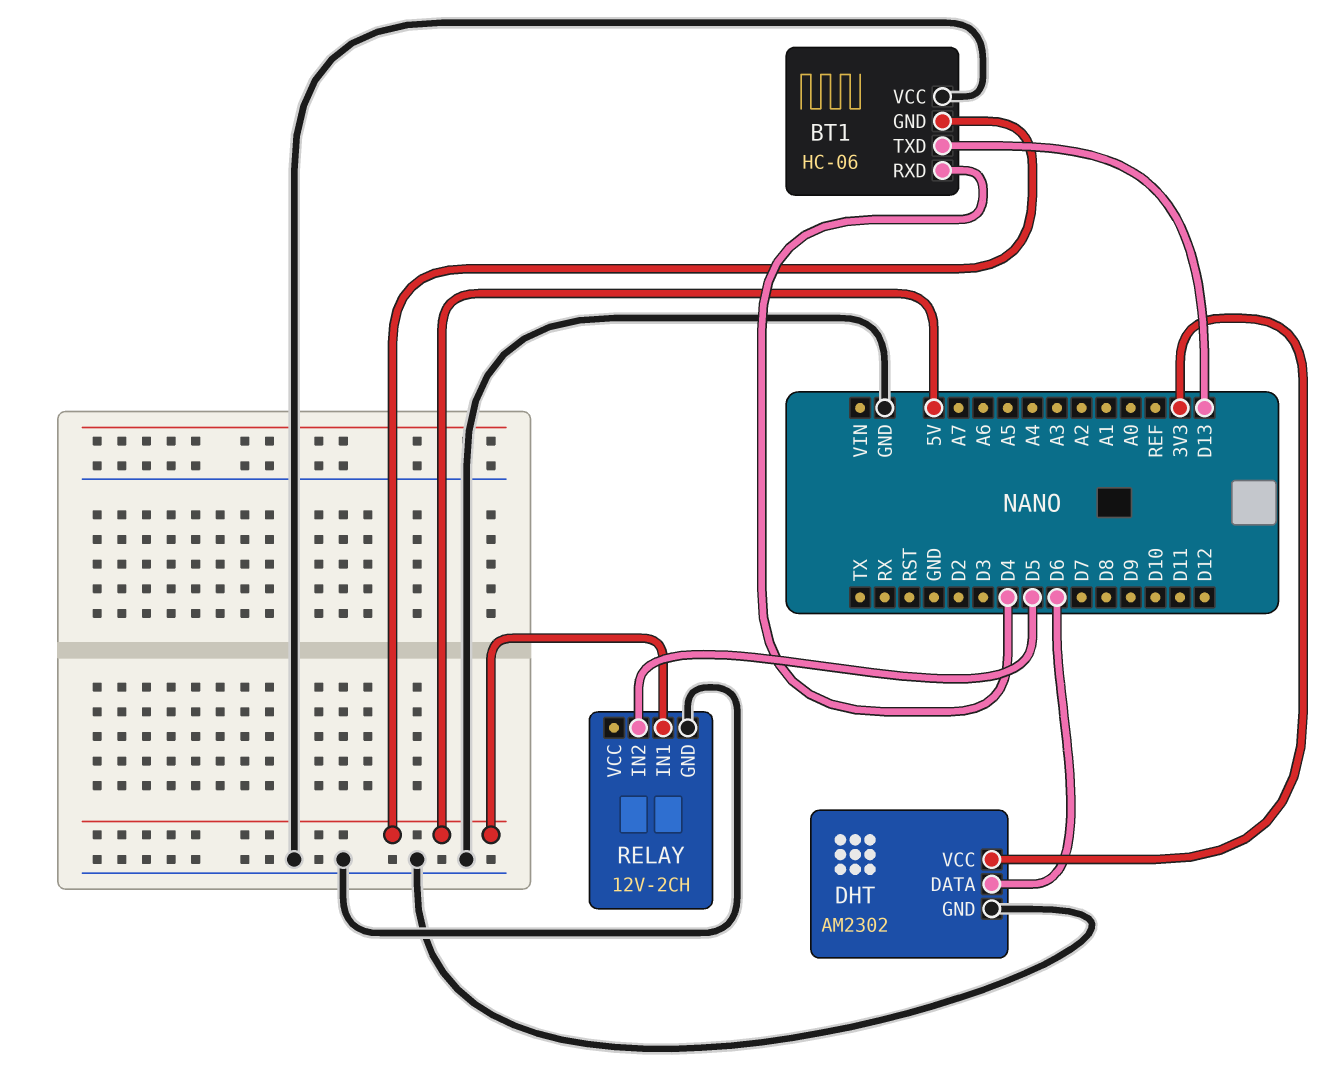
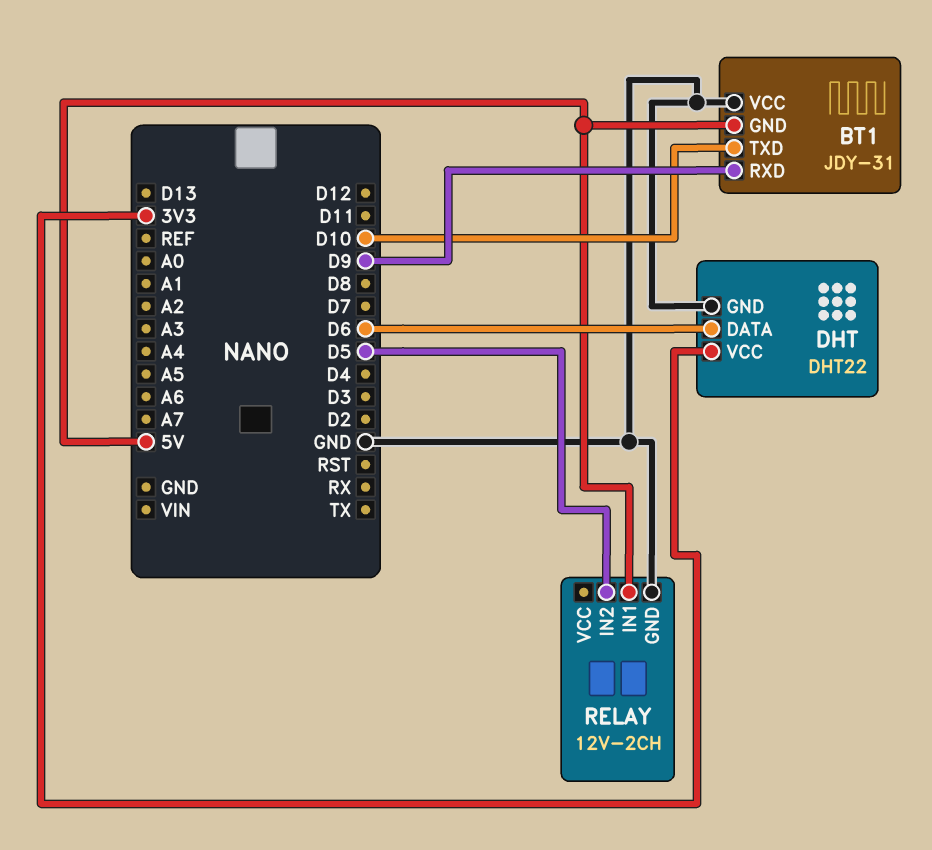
BT1: HC-06 -> JDY-31
BT1 pin RXD: D4 -> D9
BT1 pin TXD: D13 -> D10
DHT: AM2302 -> DHT22

